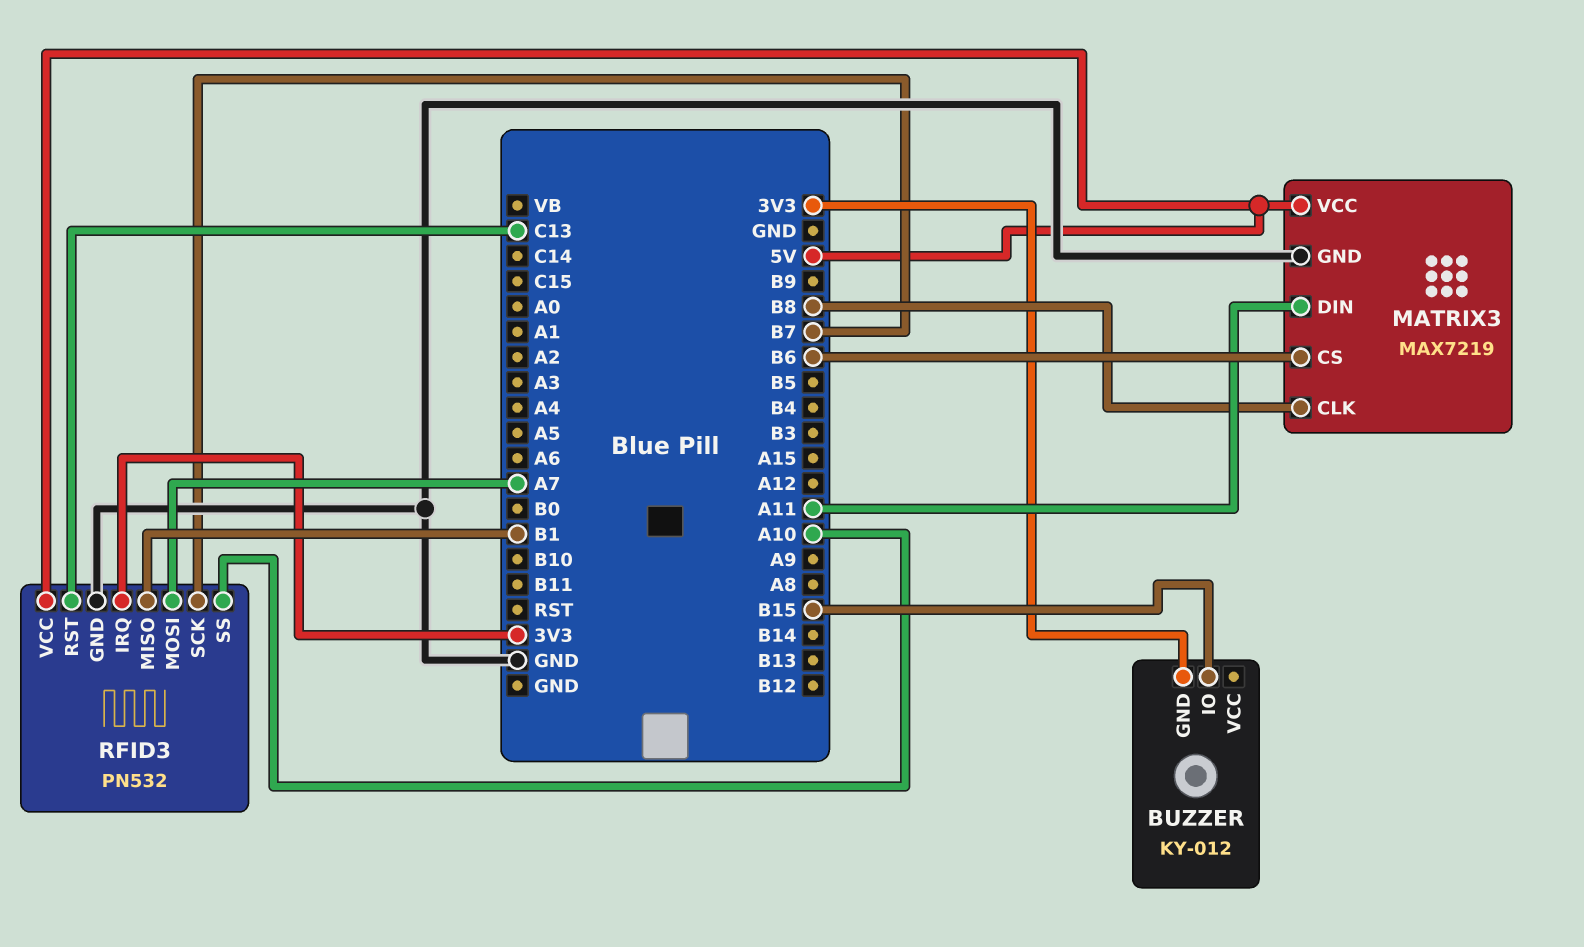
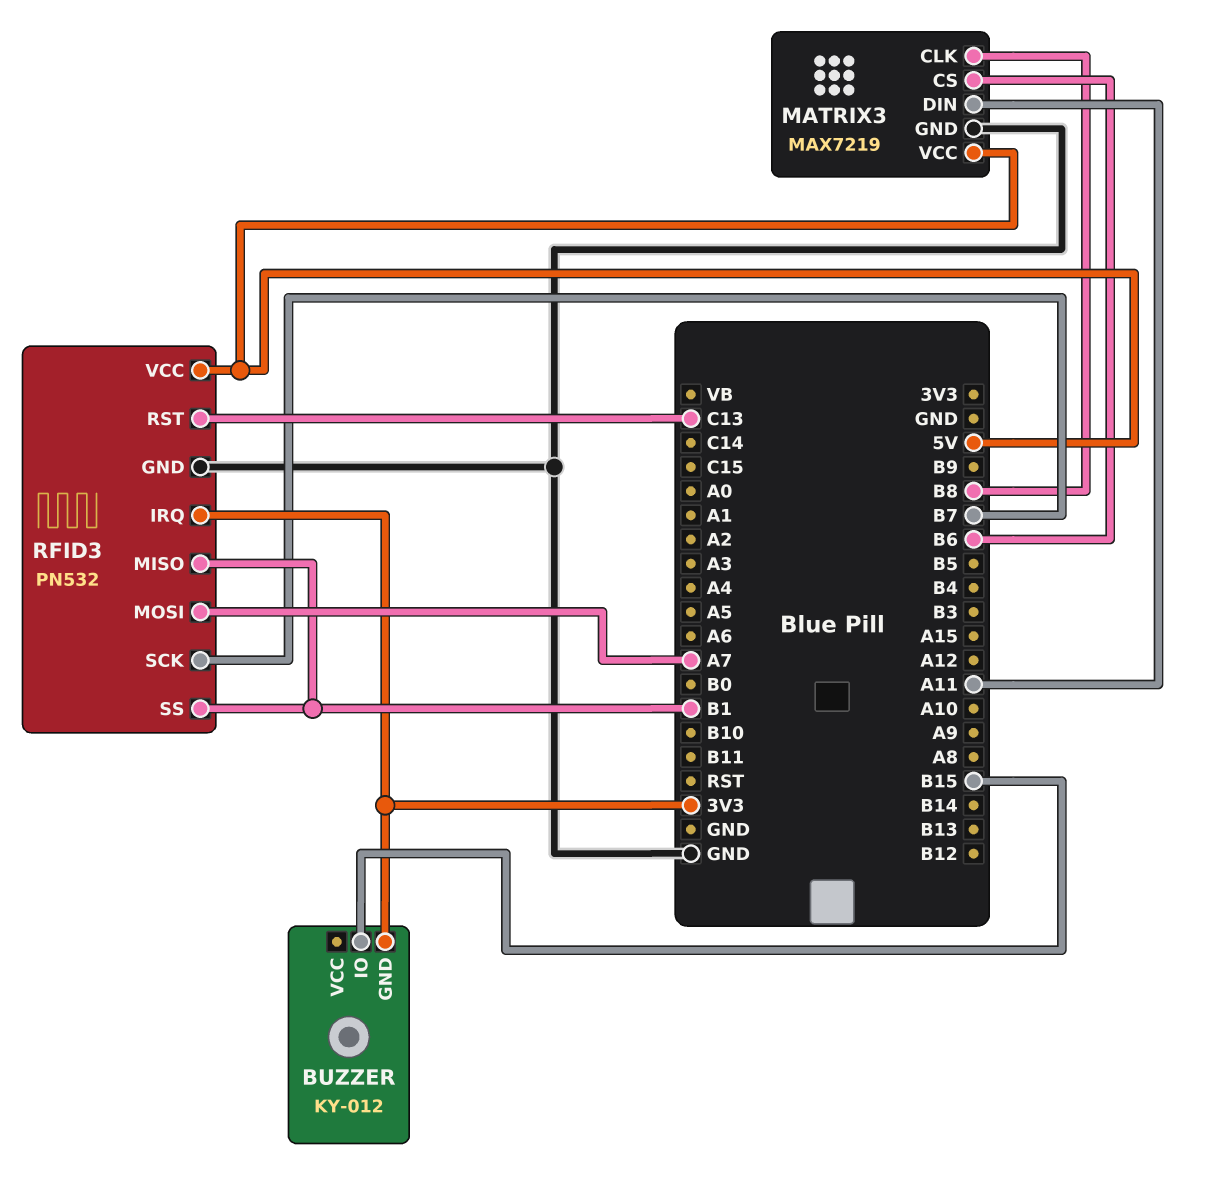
RFID3 pin SS: A10 -> B1

